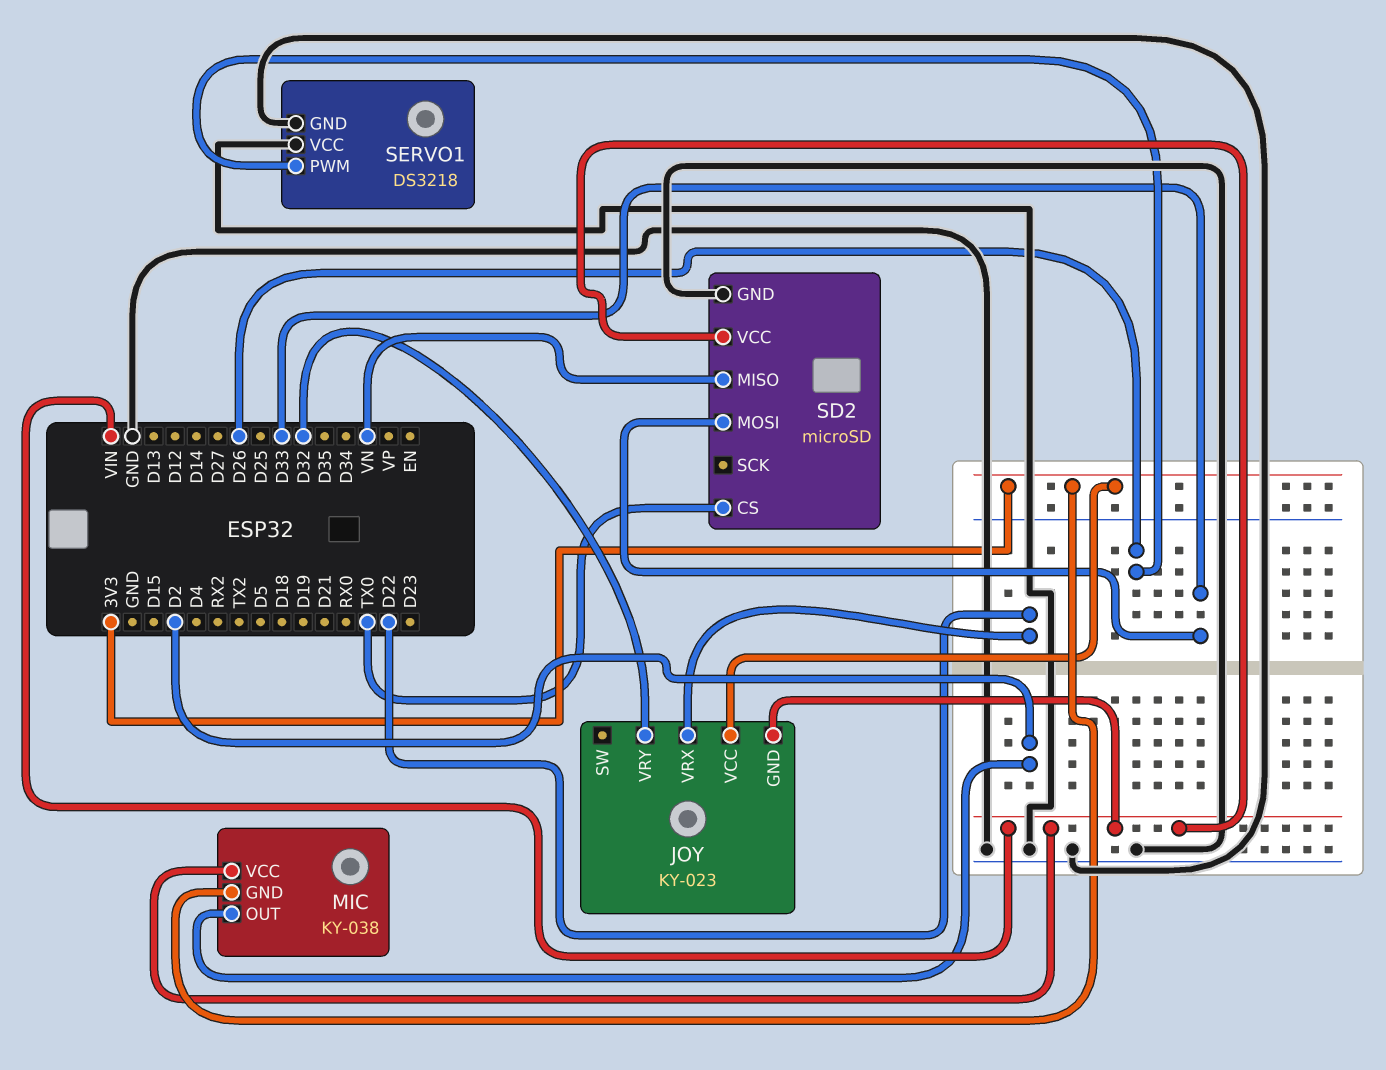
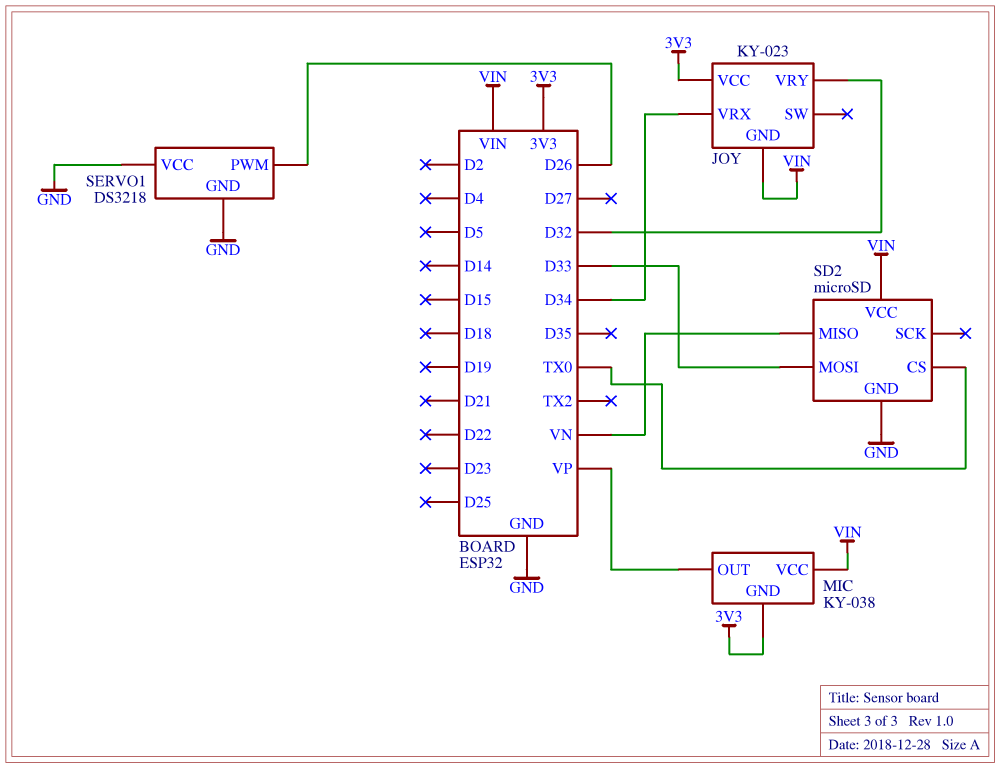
JOY pin VRX: D22 -> D34
MIC pin OUT: D2 -> VP

